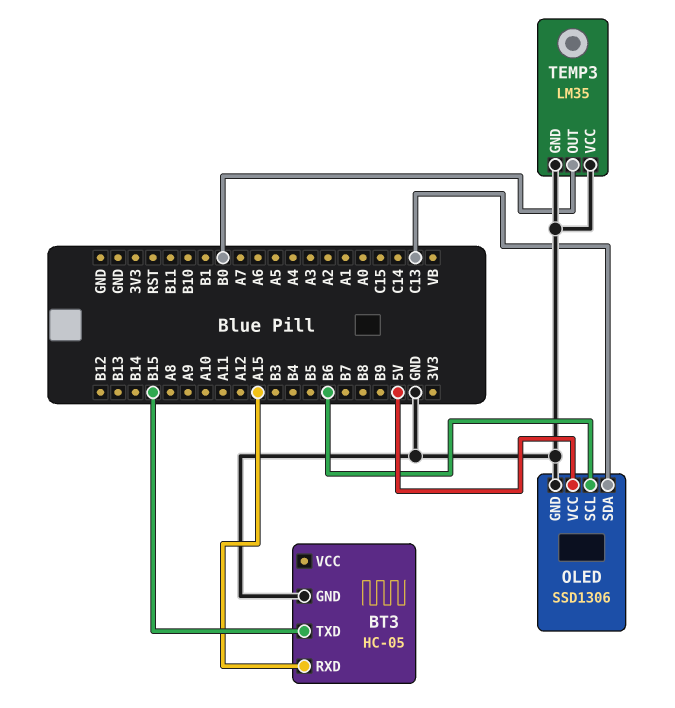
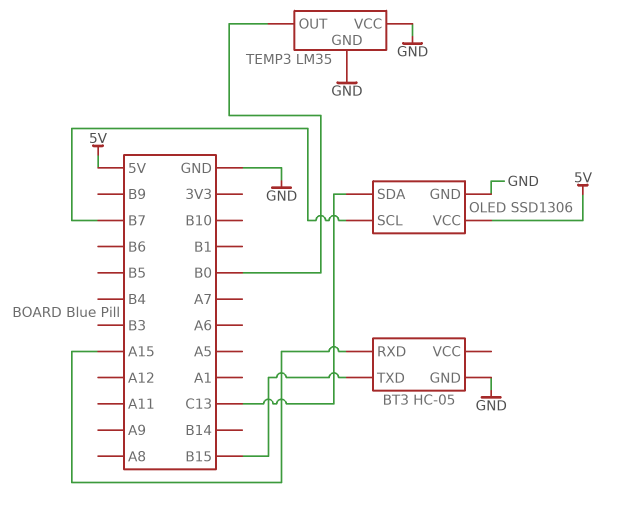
OLED pin SCL: B6 -> B7

